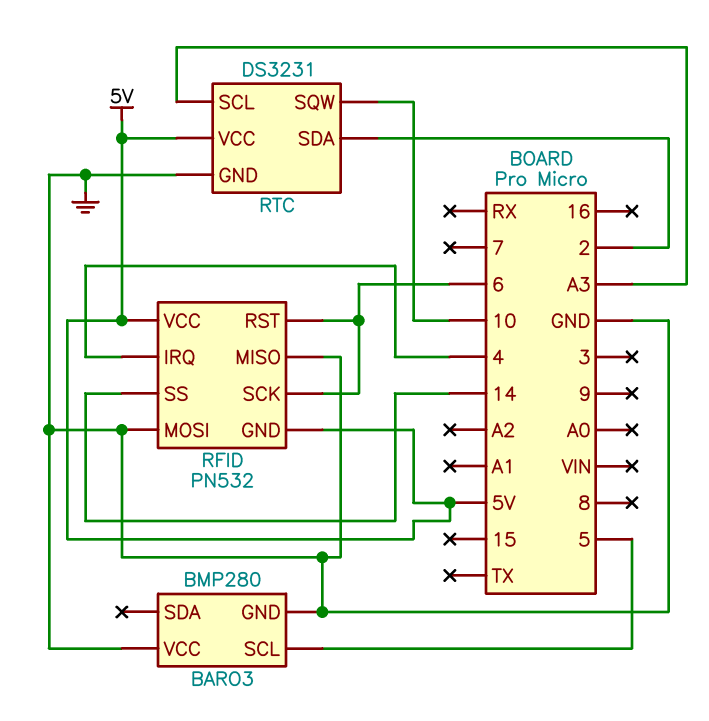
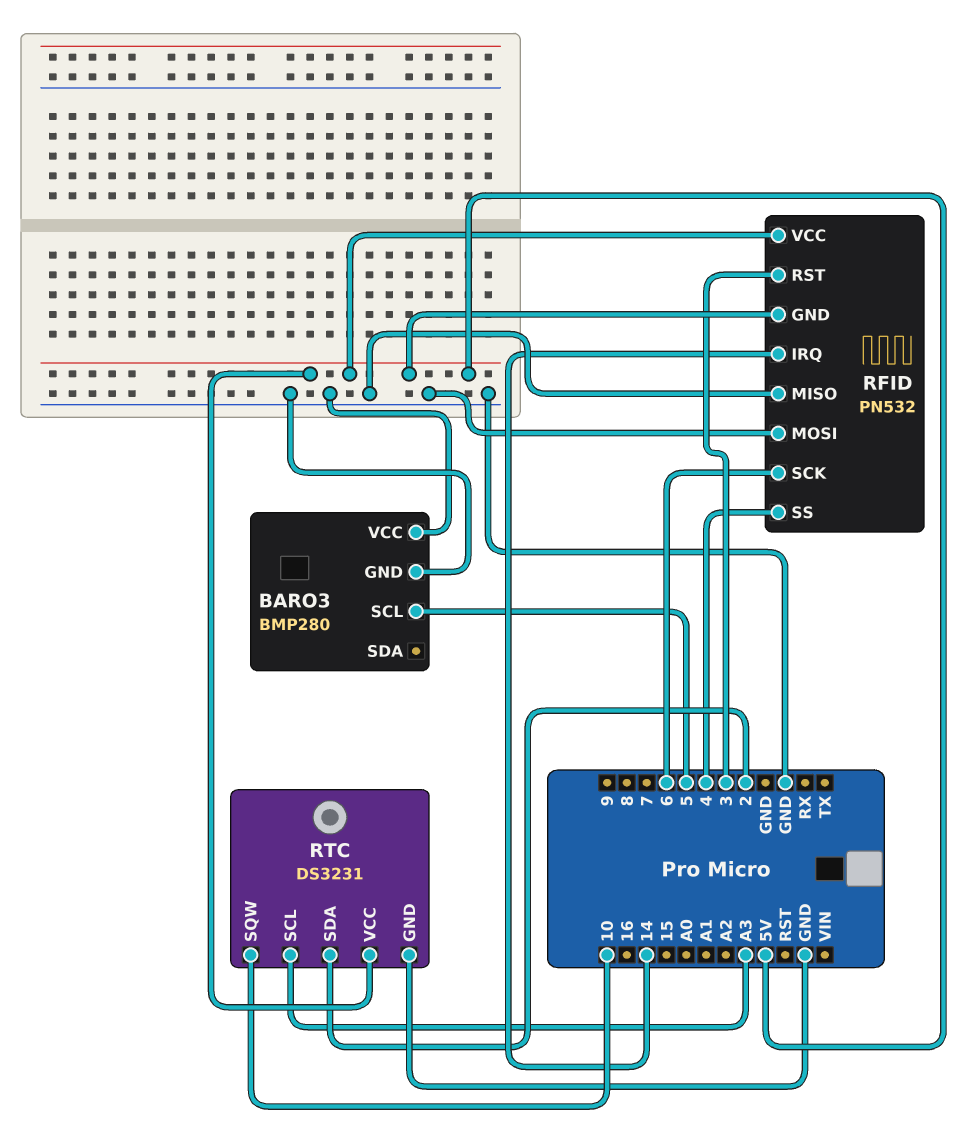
RFID pin IRQ: 4 -> 14
RFID pin RST: 6 -> 3
RFID pin SS: 14 -> 4

